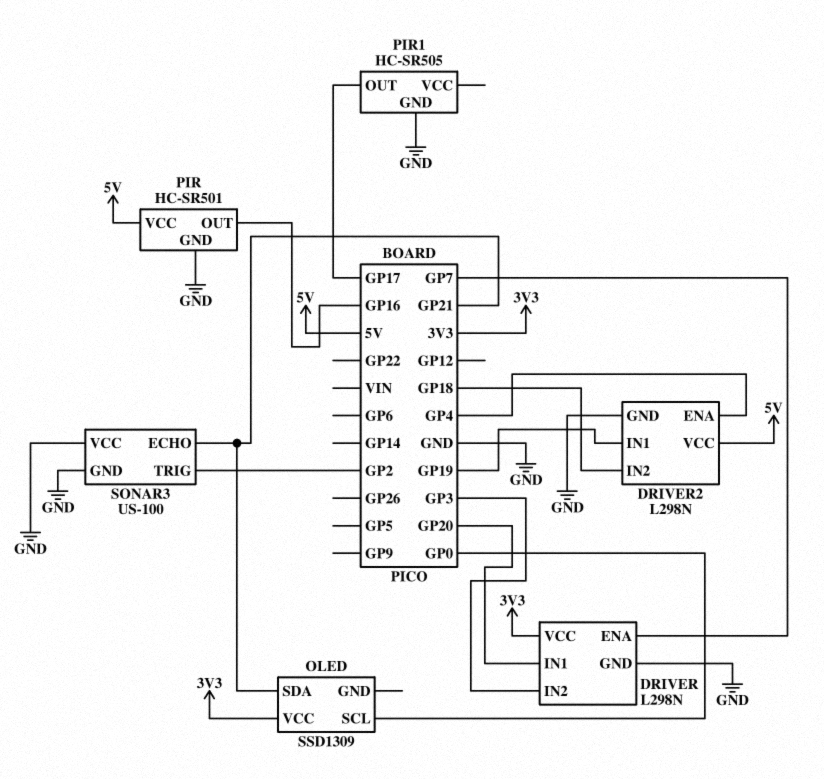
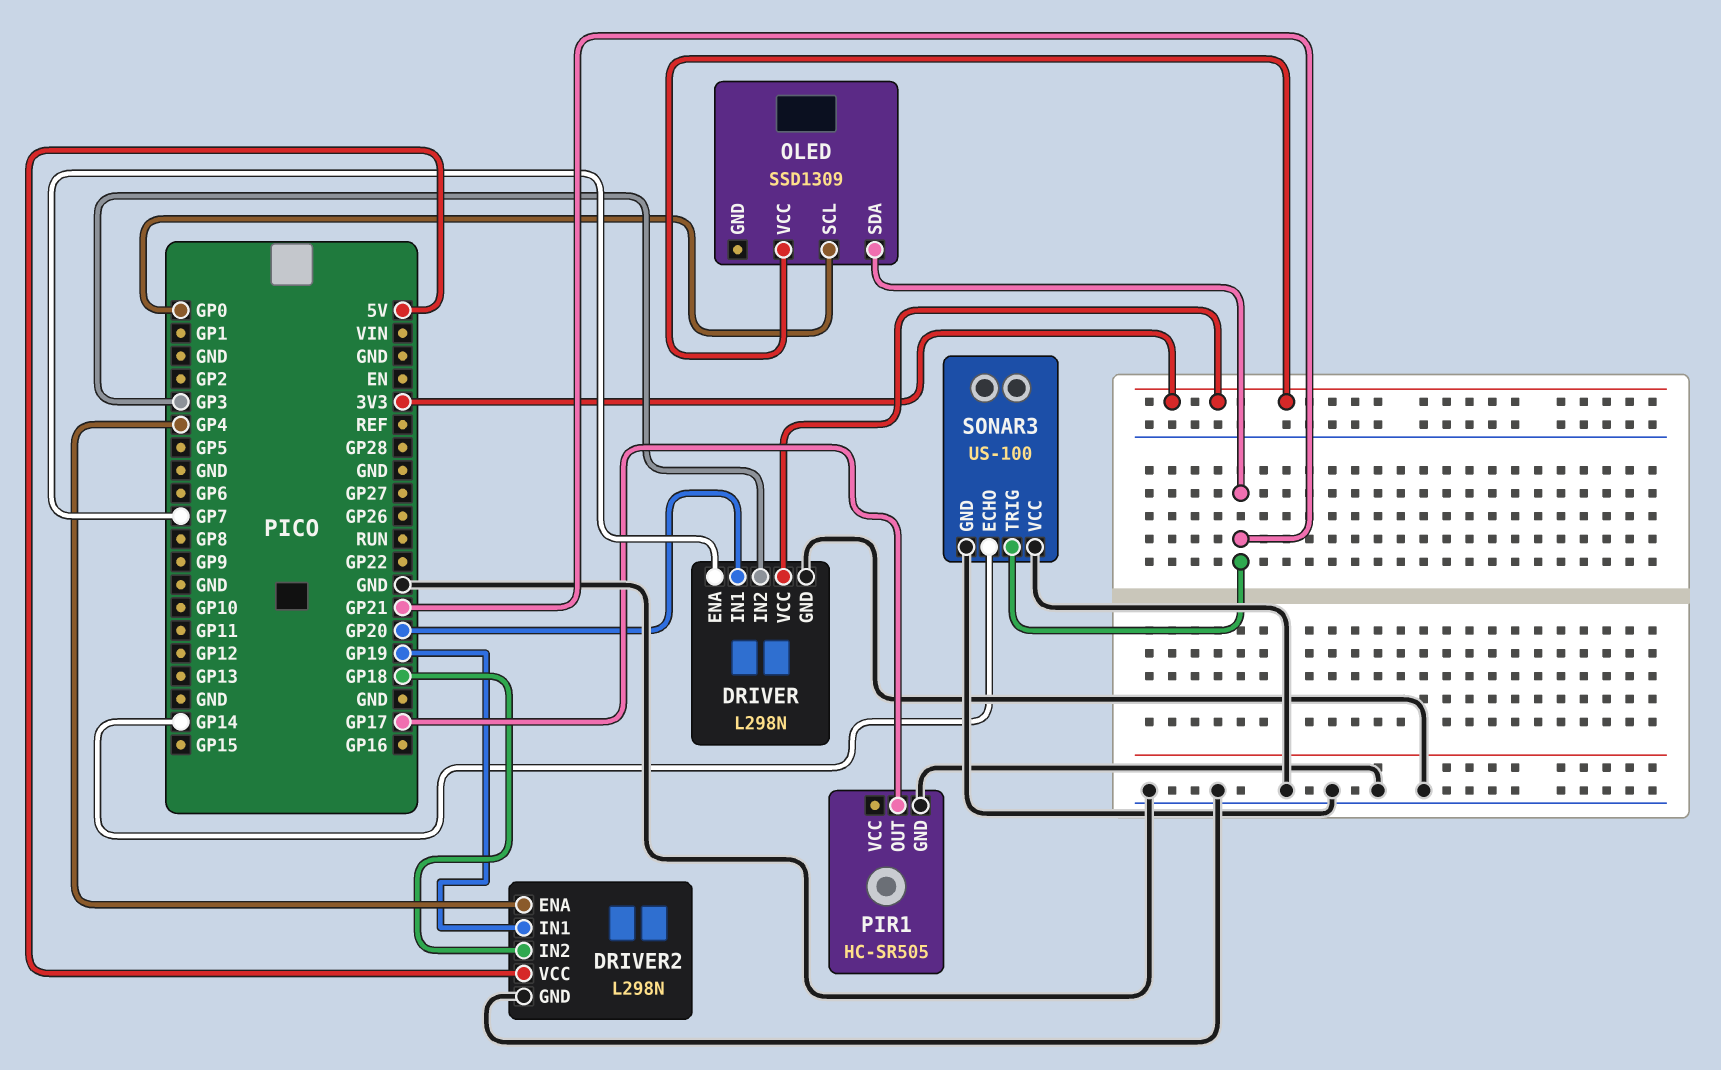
PIR: HC-SR501 -> none
PIR pin GND: GND -> none
PIR pin OUT: GP16 -> none
PIR pin VCC: 5V -> none
SONAR3 pin ECHO: GP21 -> GP14
SONAR3 pin TRIG: GP2 -> GP21

